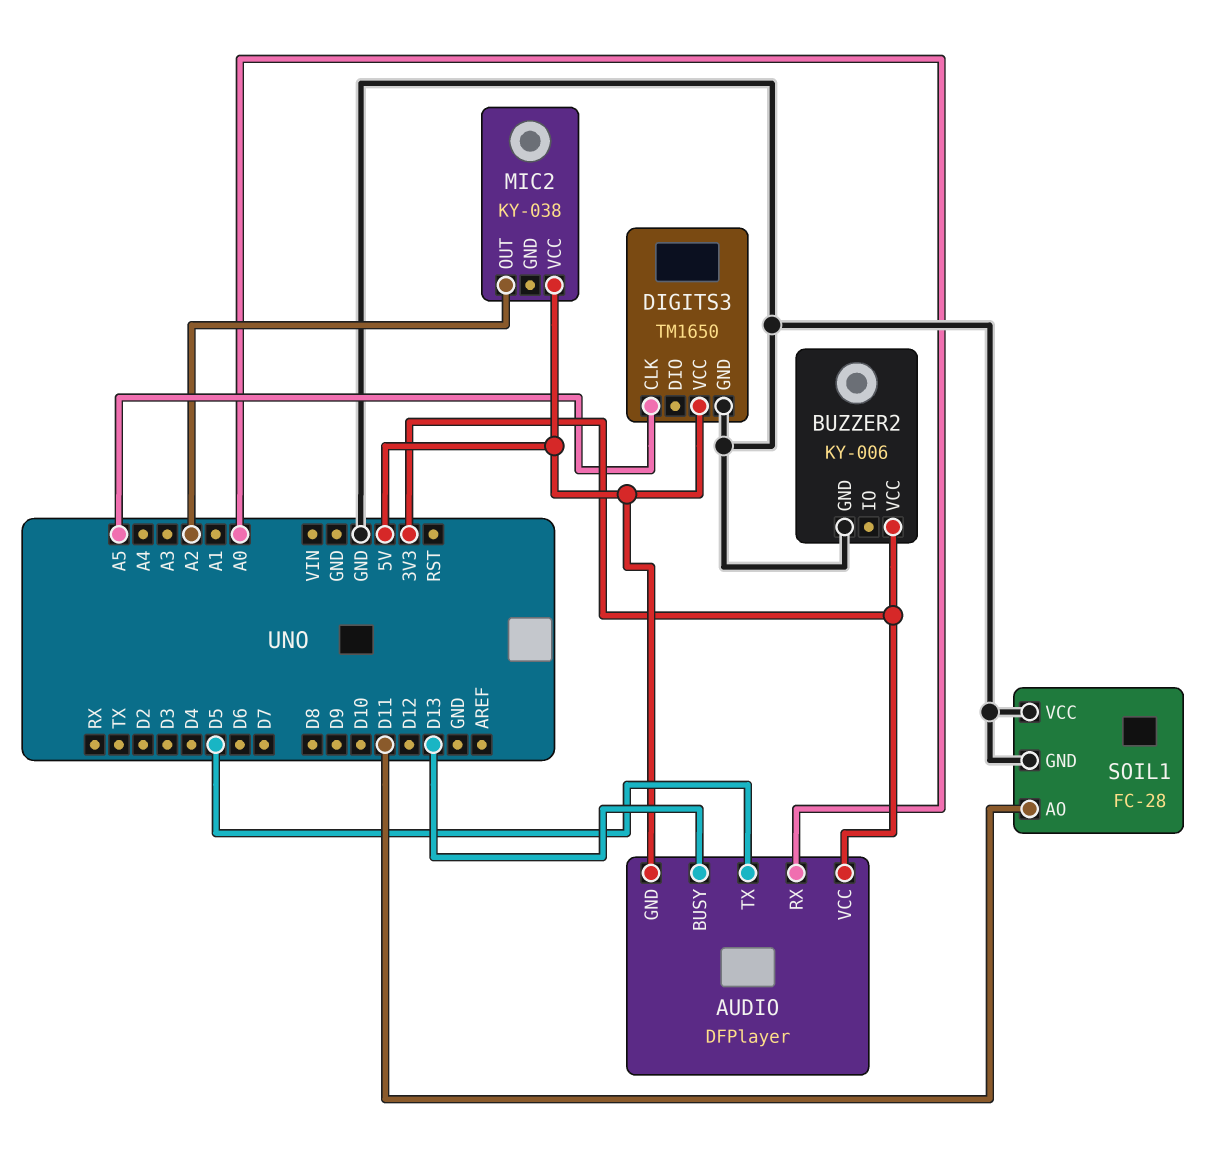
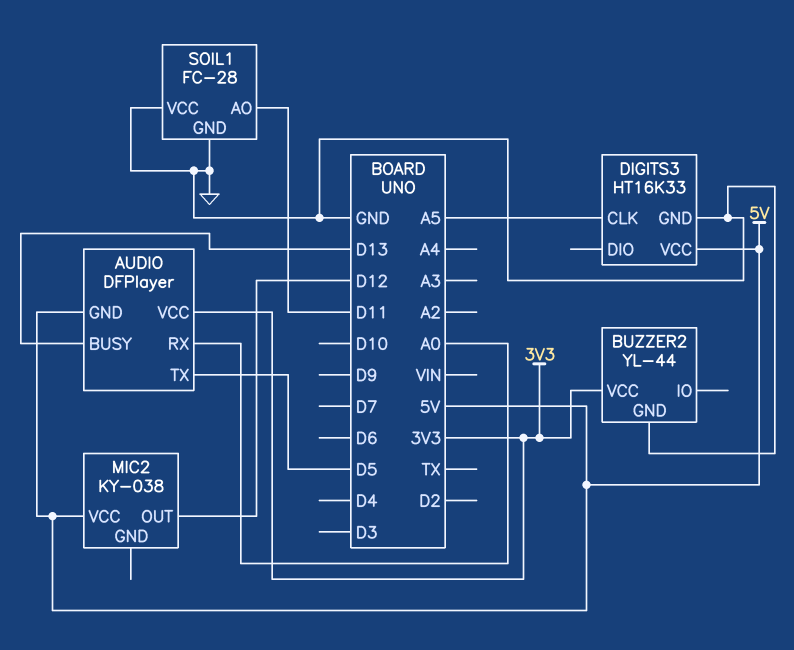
BUZZER2: KY-006 -> YL-44
DIGITS3: TM1650 -> HT16K33
MIC2 pin OUT: A2 -> D12

